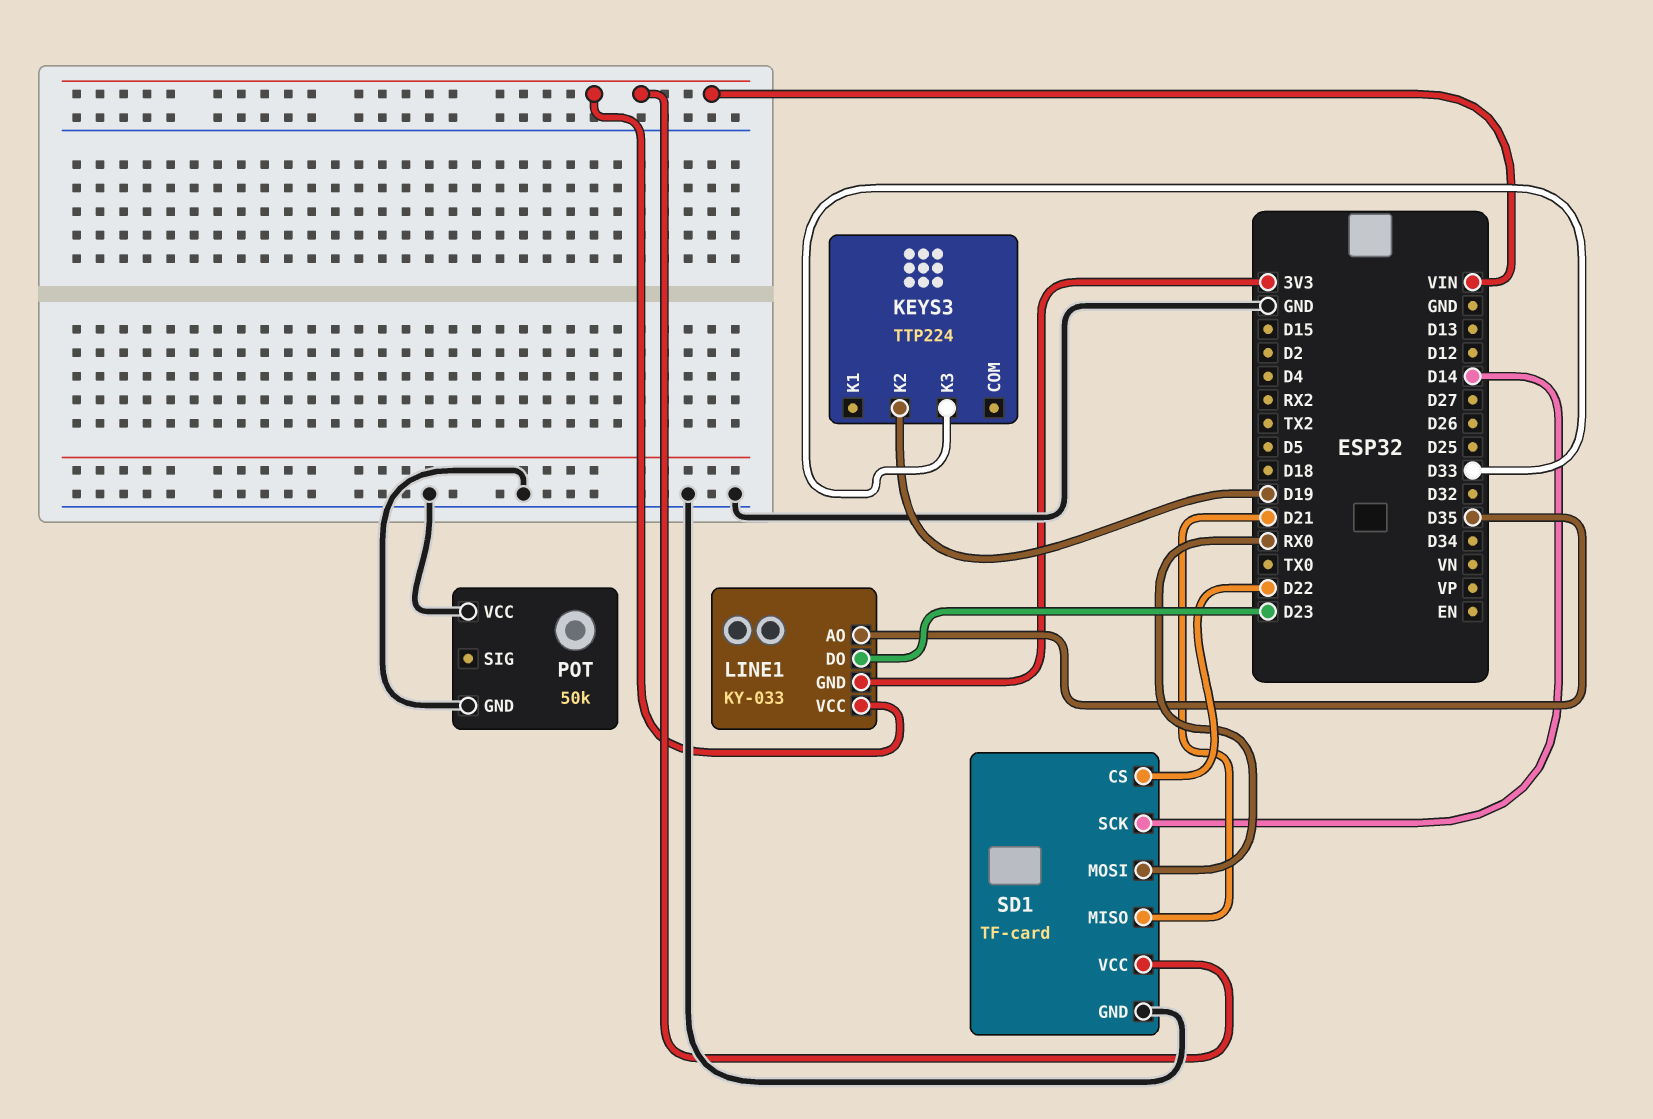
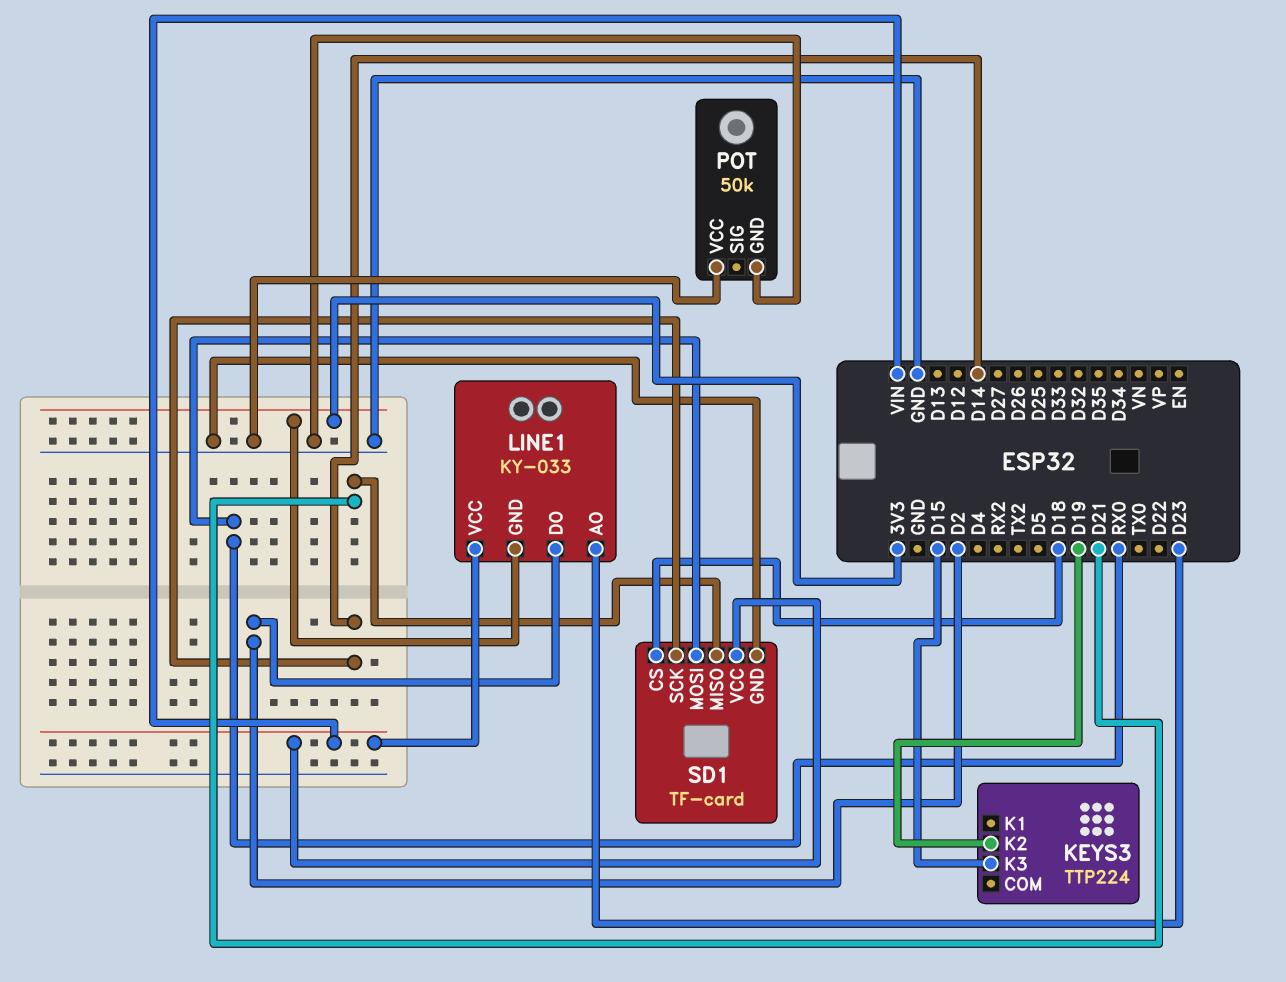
KEYS3 pin K3: D33 -> D15
LINE1 pin AO: D35 -> D23
LINE1 pin DO: D23 -> D2
SD1 pin CS: D22 -> D18

